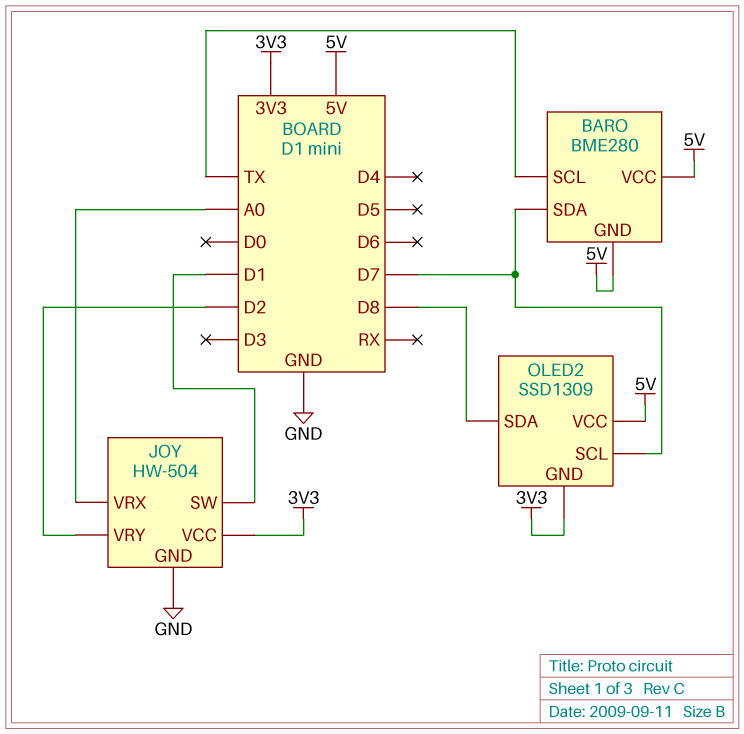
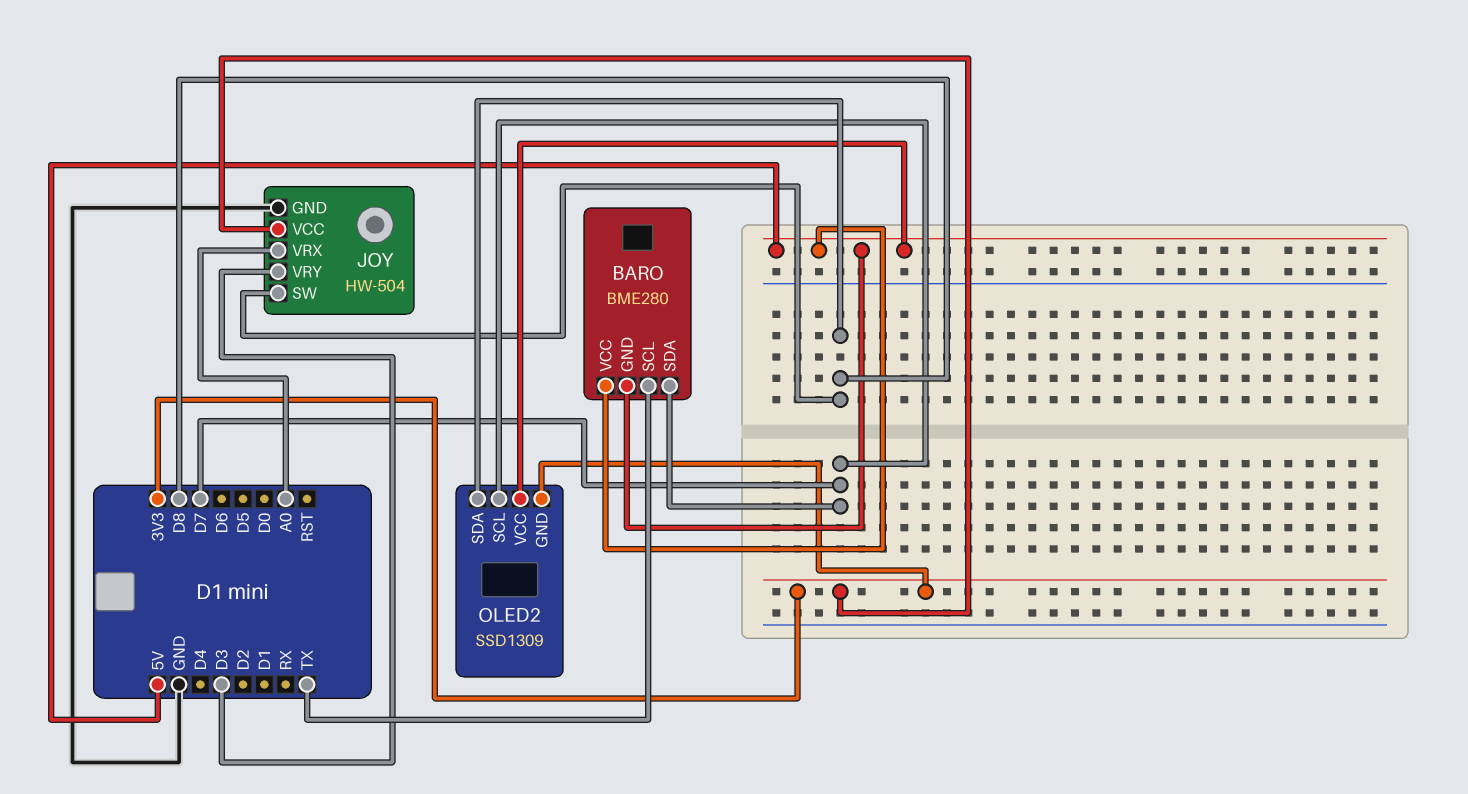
JOY pin SW: D1 -> D8
JOY pin VRY: D2 -> D3

